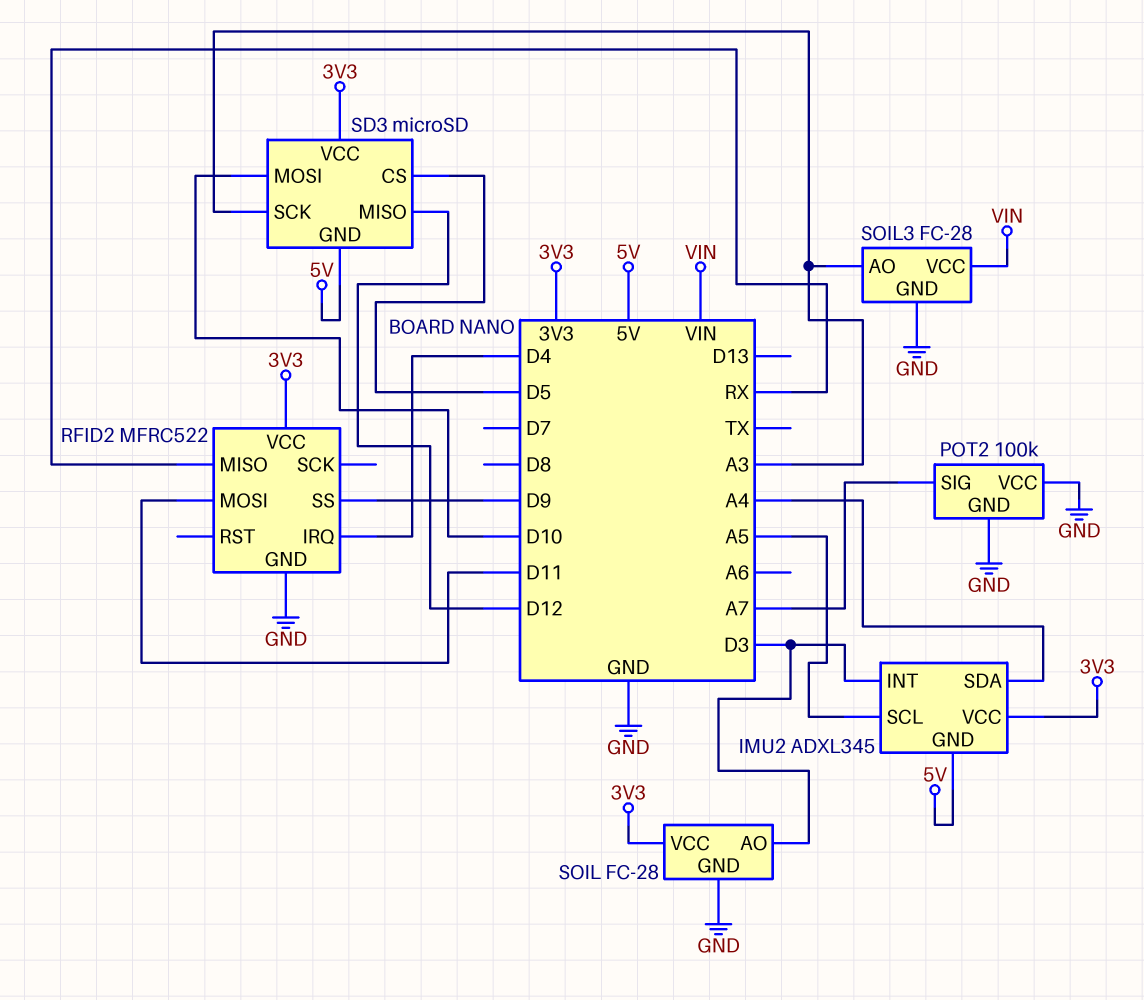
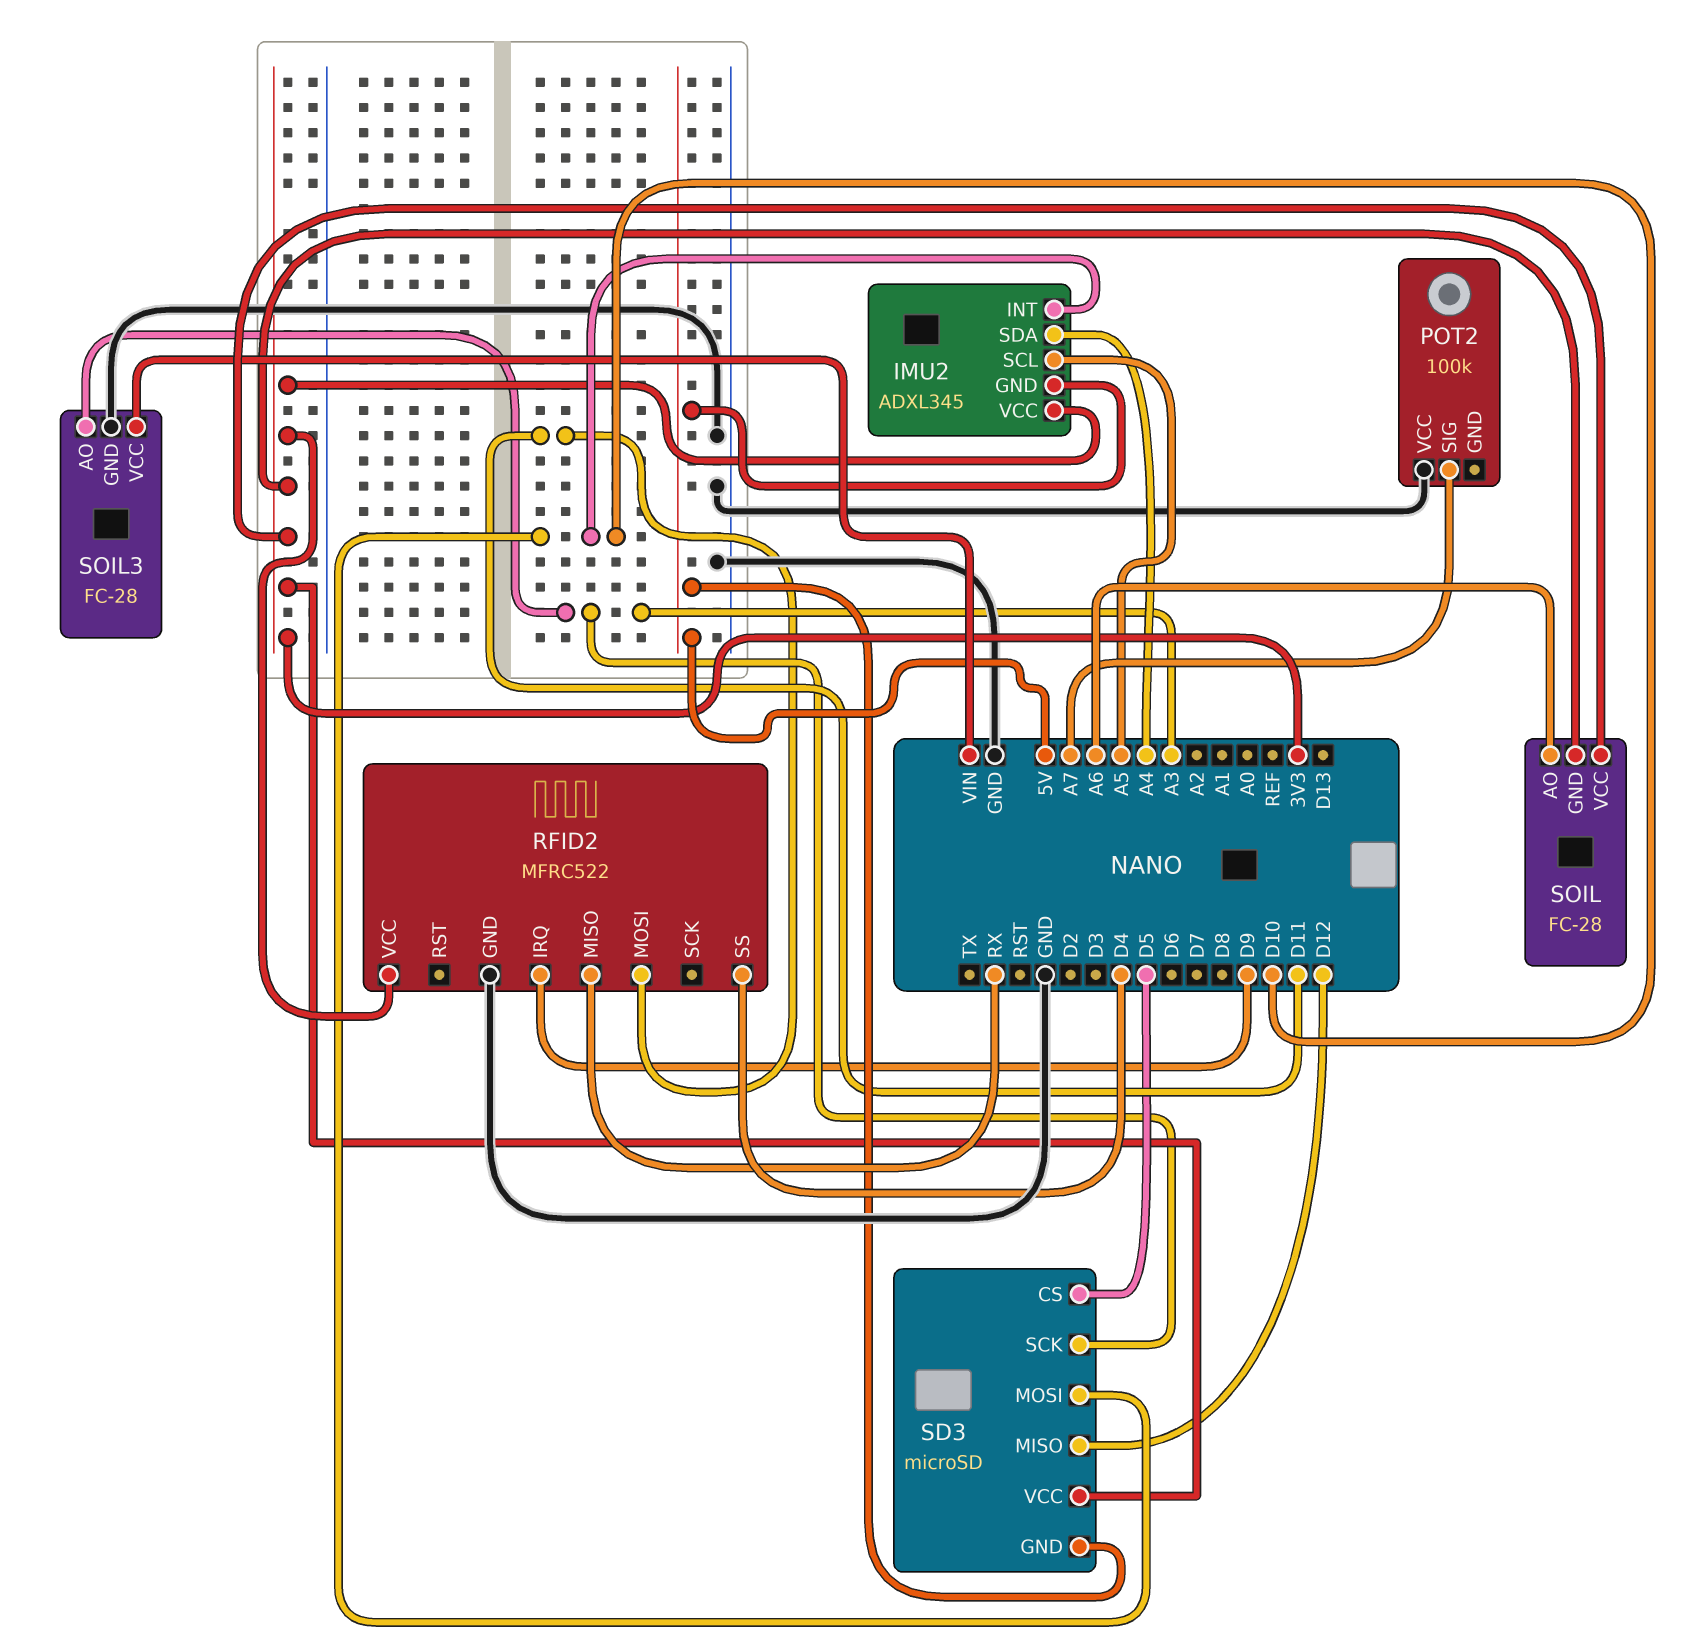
IMU2 pin INT: D3 -> D10
POT2 pin GND: GND -> none
RFID2 pin IRQ: D4 -> D9
RFID2 pin SS: D9 -> D4
SOIL pin AO: D3 -> A6
SOIL pin GND: GND -> 3V3

